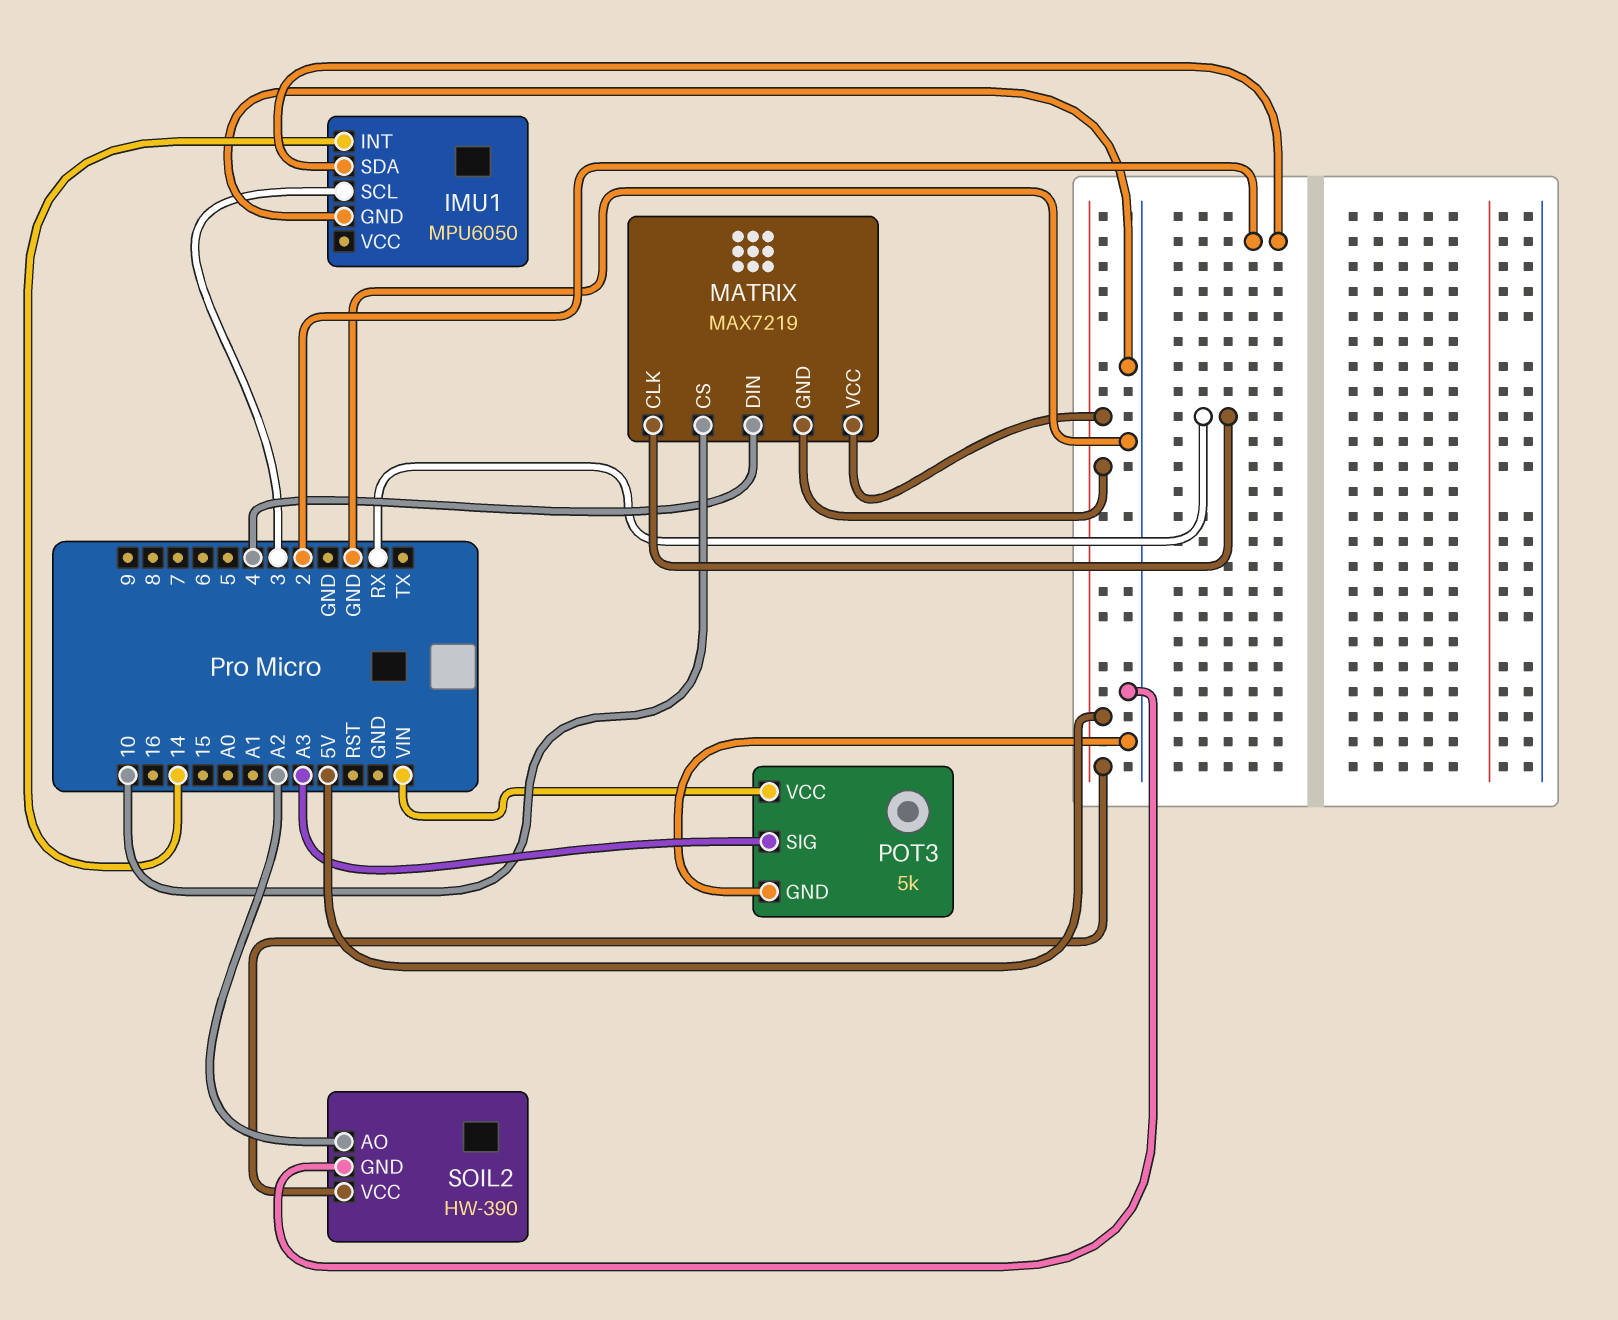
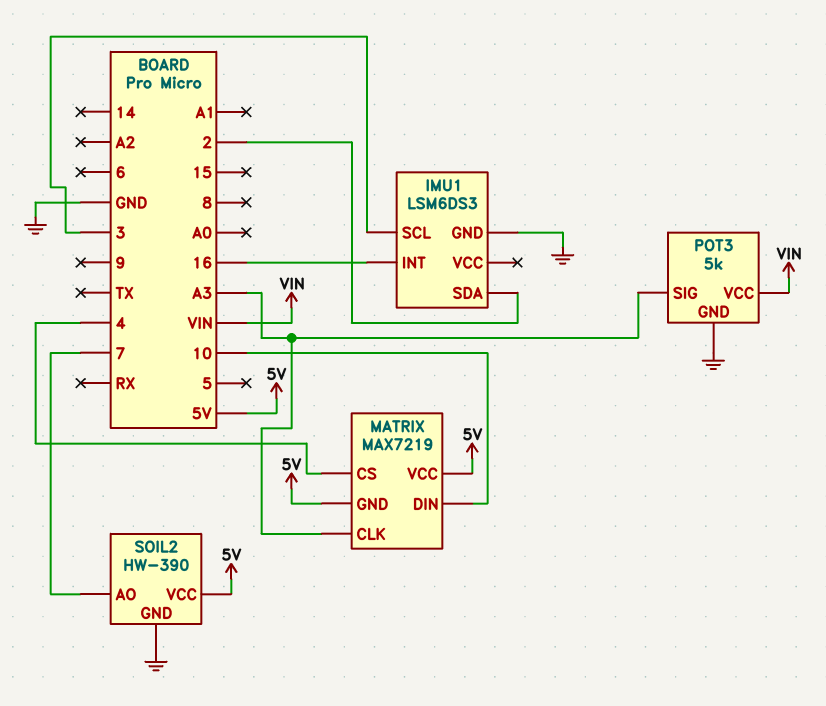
IMU1: MPU6050 -> LSM6DS3
IMU1 pin INT: 14 -> 16
MATRIX pin CLK: RX -> A3
MATRIX pin CS: 10 -> 4
MATRIX pin DIN: 4 -> 10
SOIL2 pin AO: A2 -> 7

